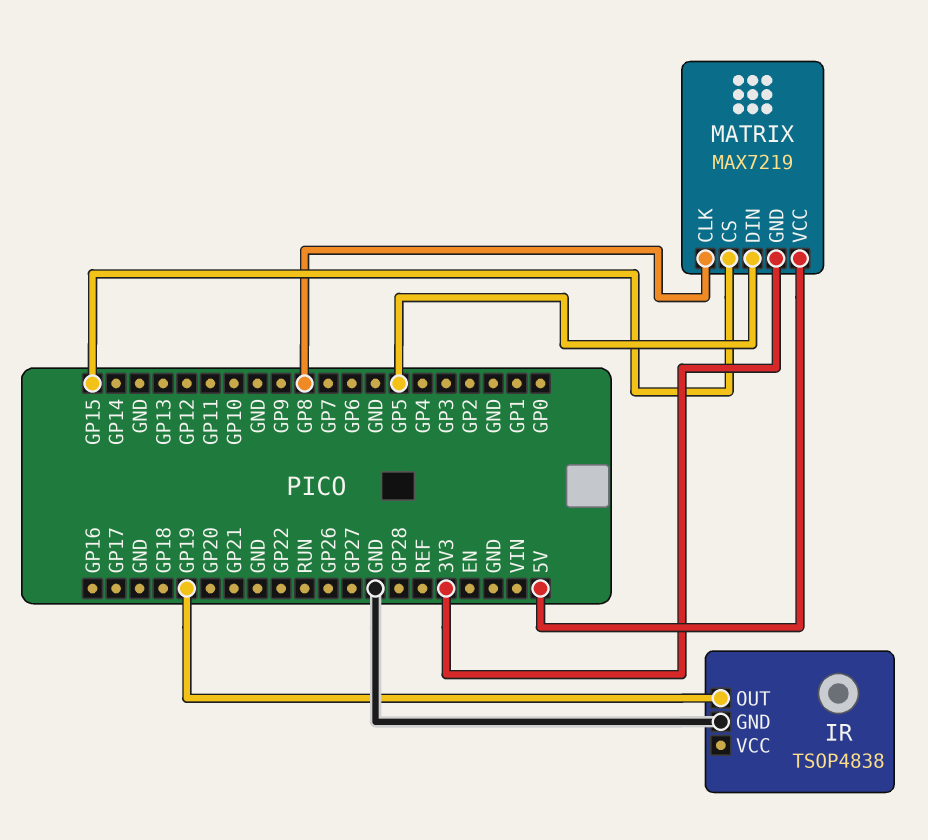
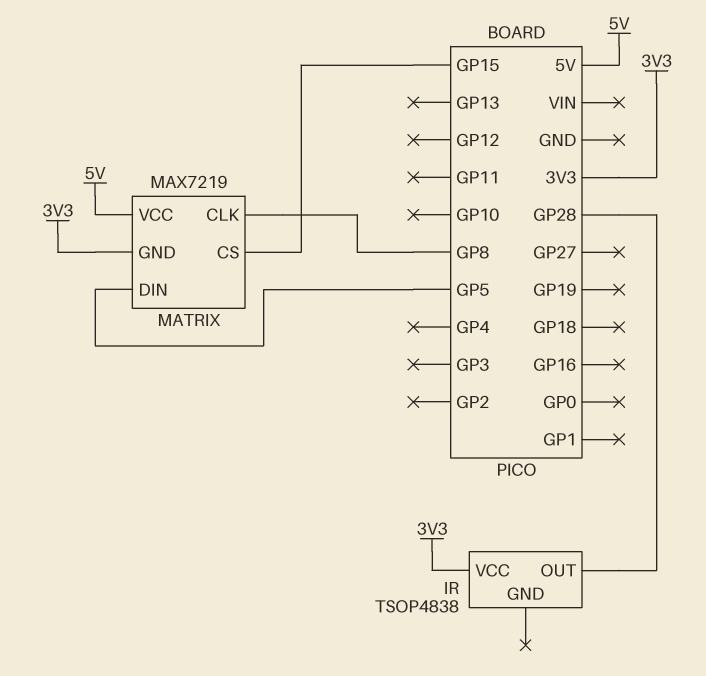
IR pin GND: GND -> none
IR pin OUT: GP19 -> GP28
IR pin VCC: none -> 3V3

